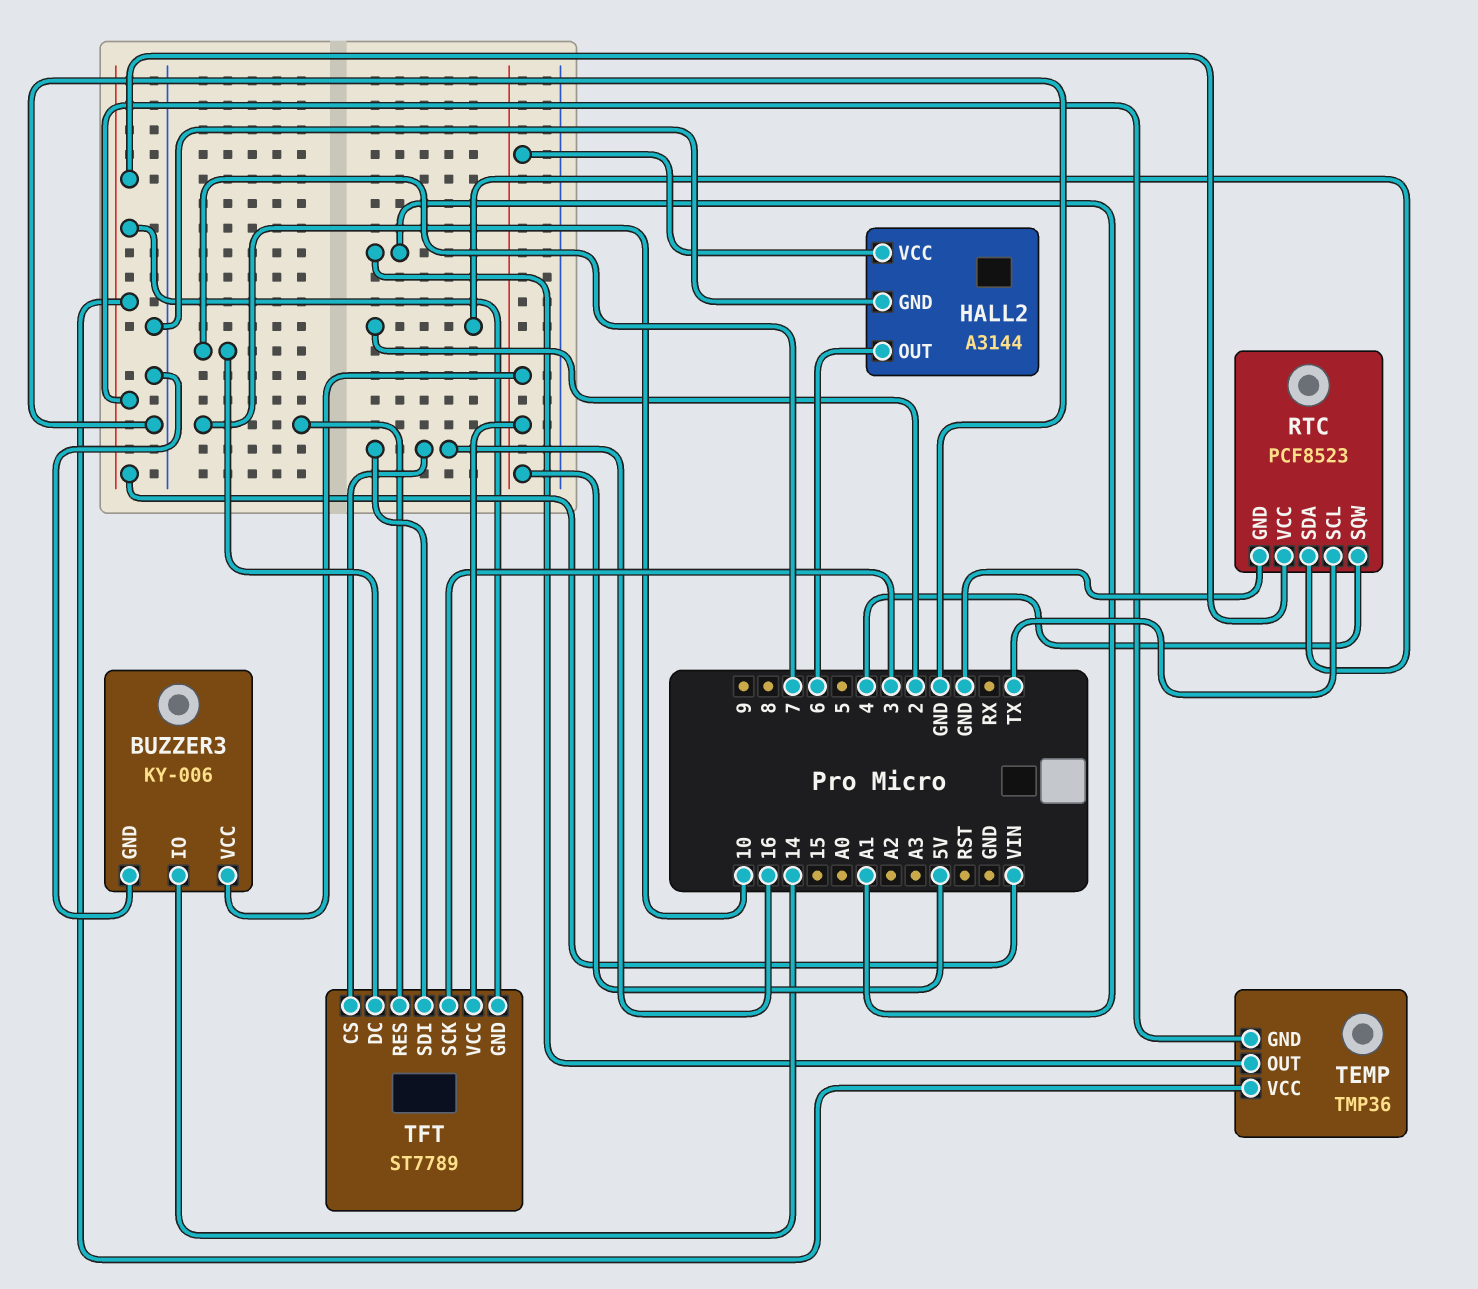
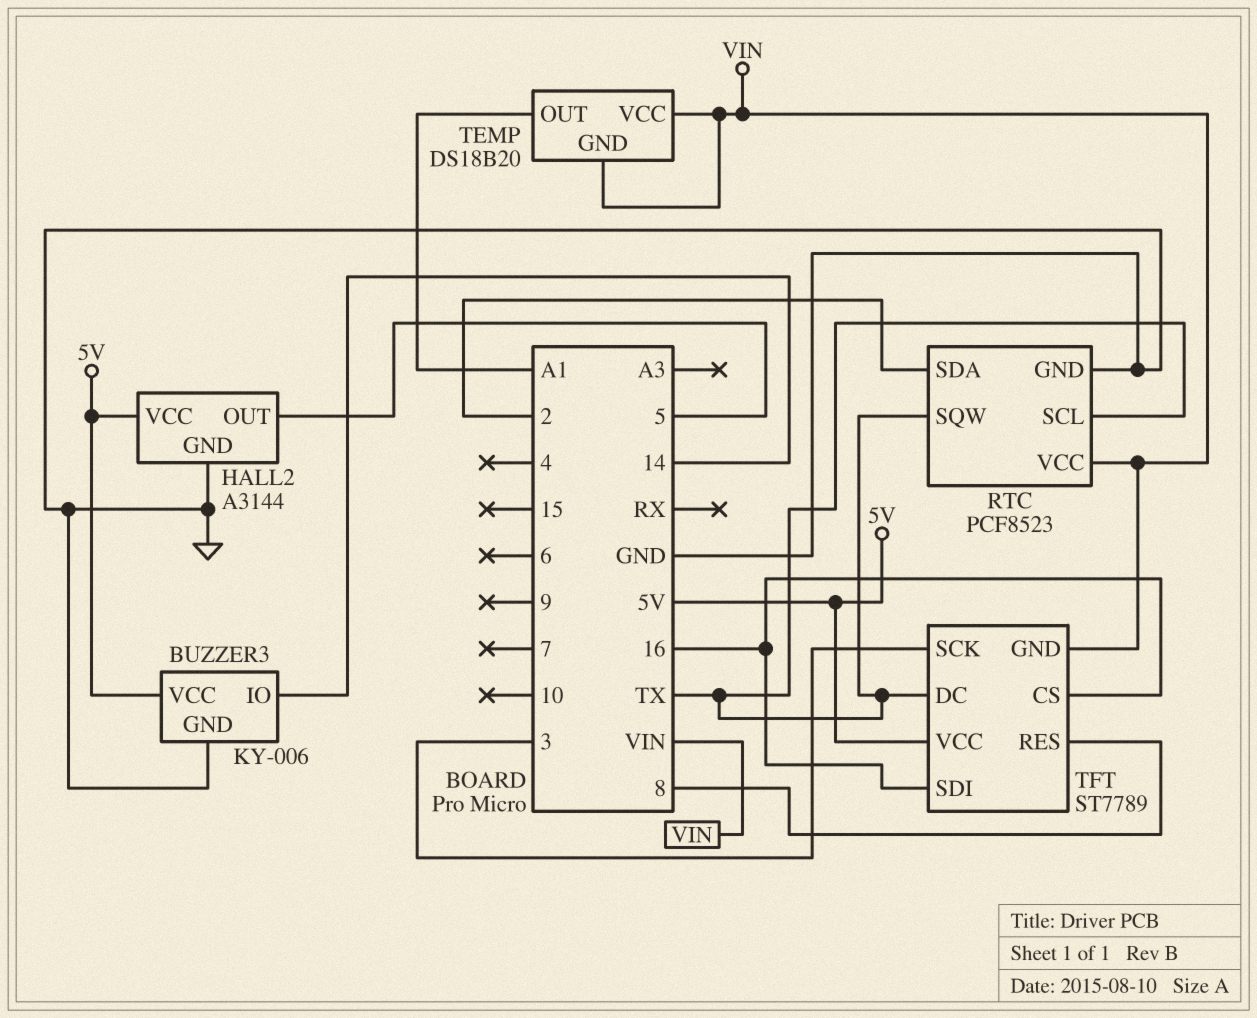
HALL2 pin OUT: 6 -> 5
RTC pin SQW: 4 -> TX
TEMP: TMP36 -> DS18B20
TFT pin DC: 7 -> TX
TFT pin RES: 10 -> 8

